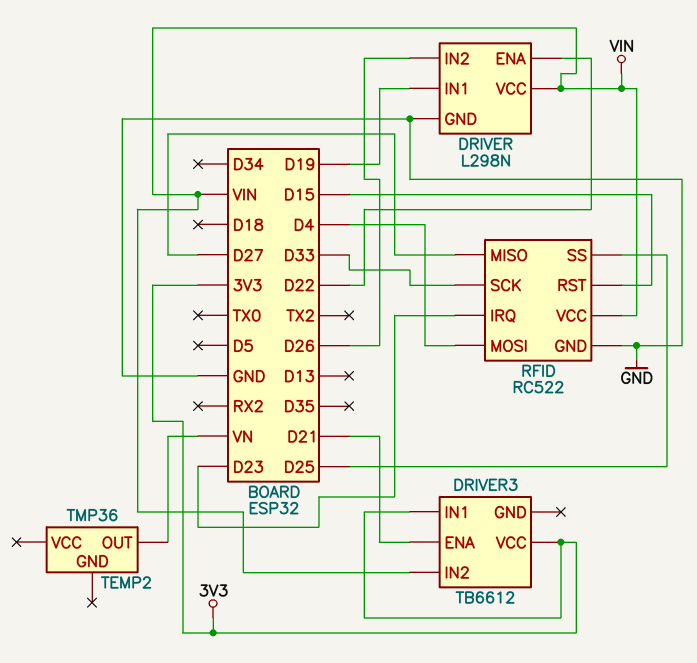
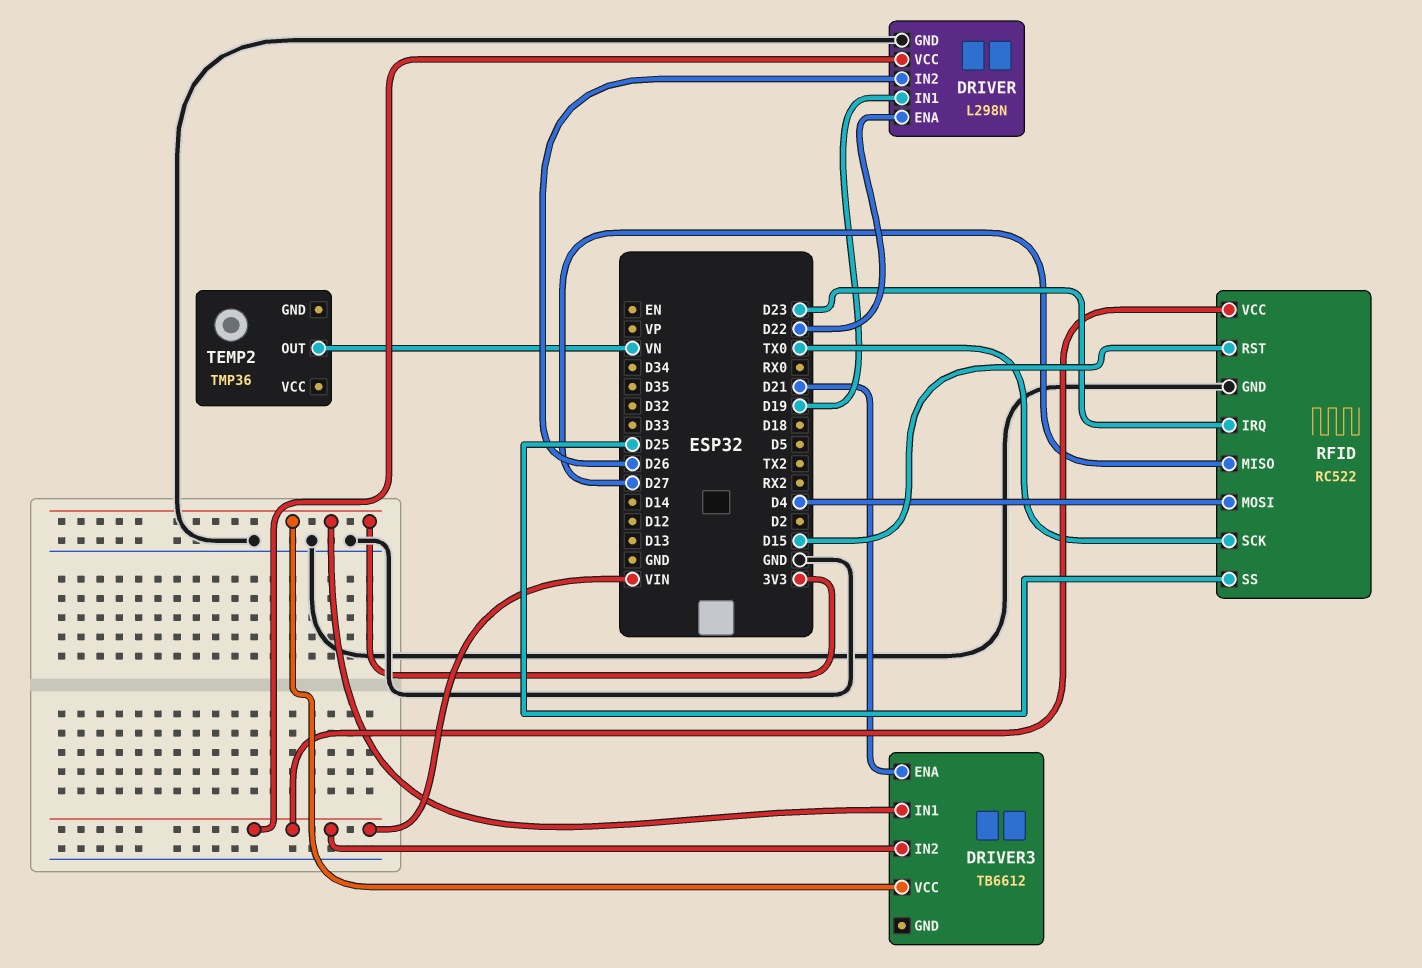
RFID pin SCK: D33 -> TX0

